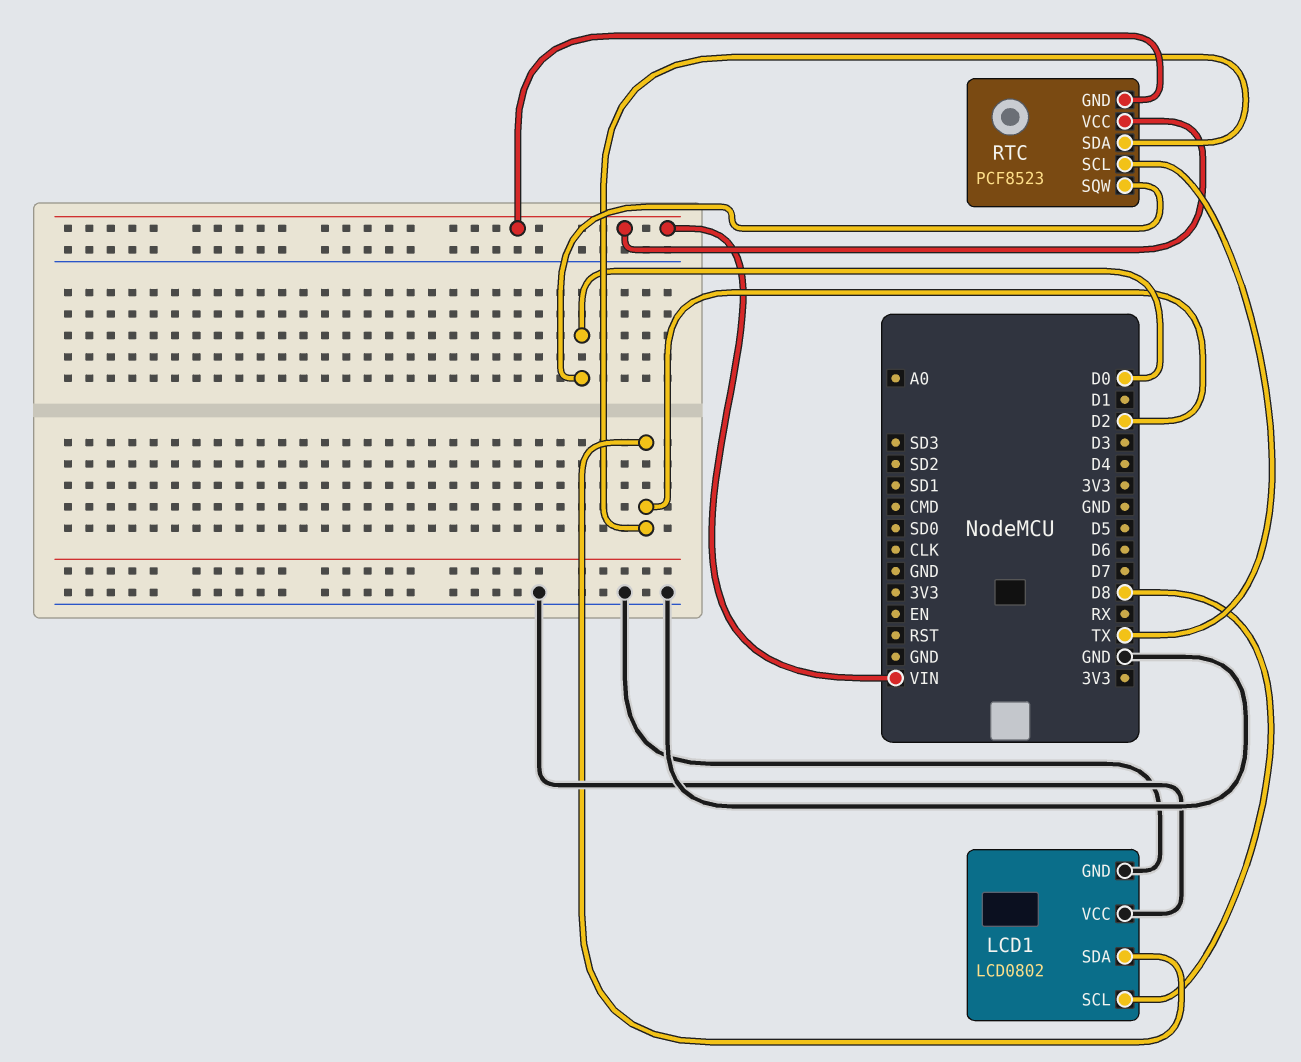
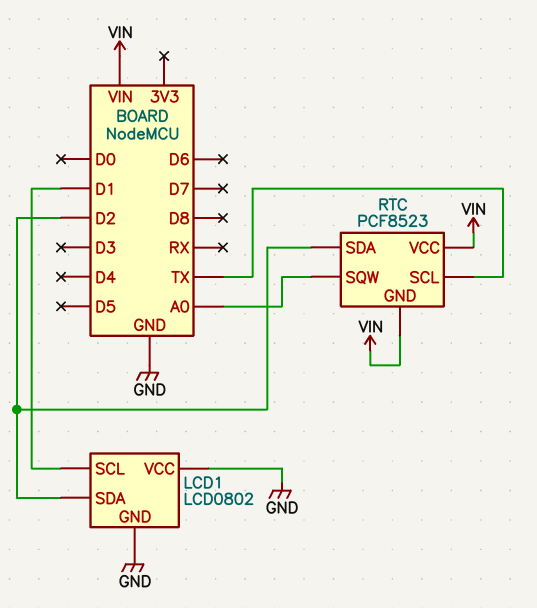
LCD1 pin SCL: D8 -> D1
RTC pin SQW: D0 -> A0

